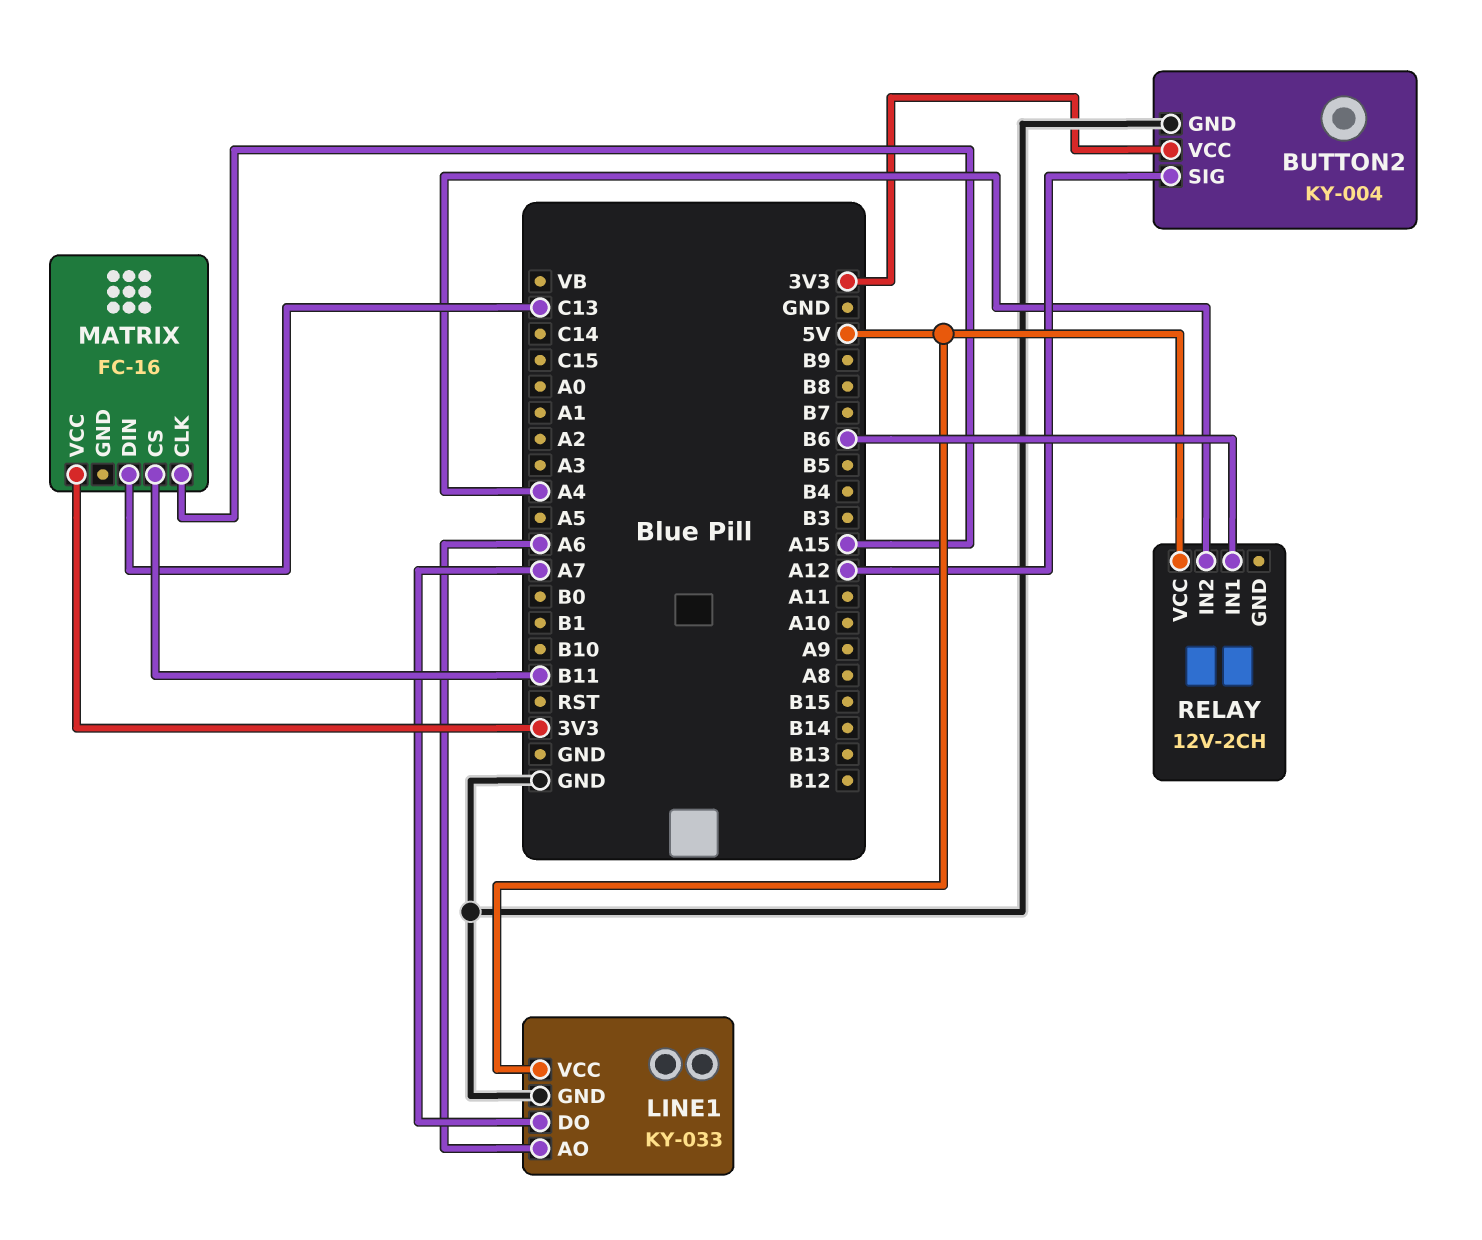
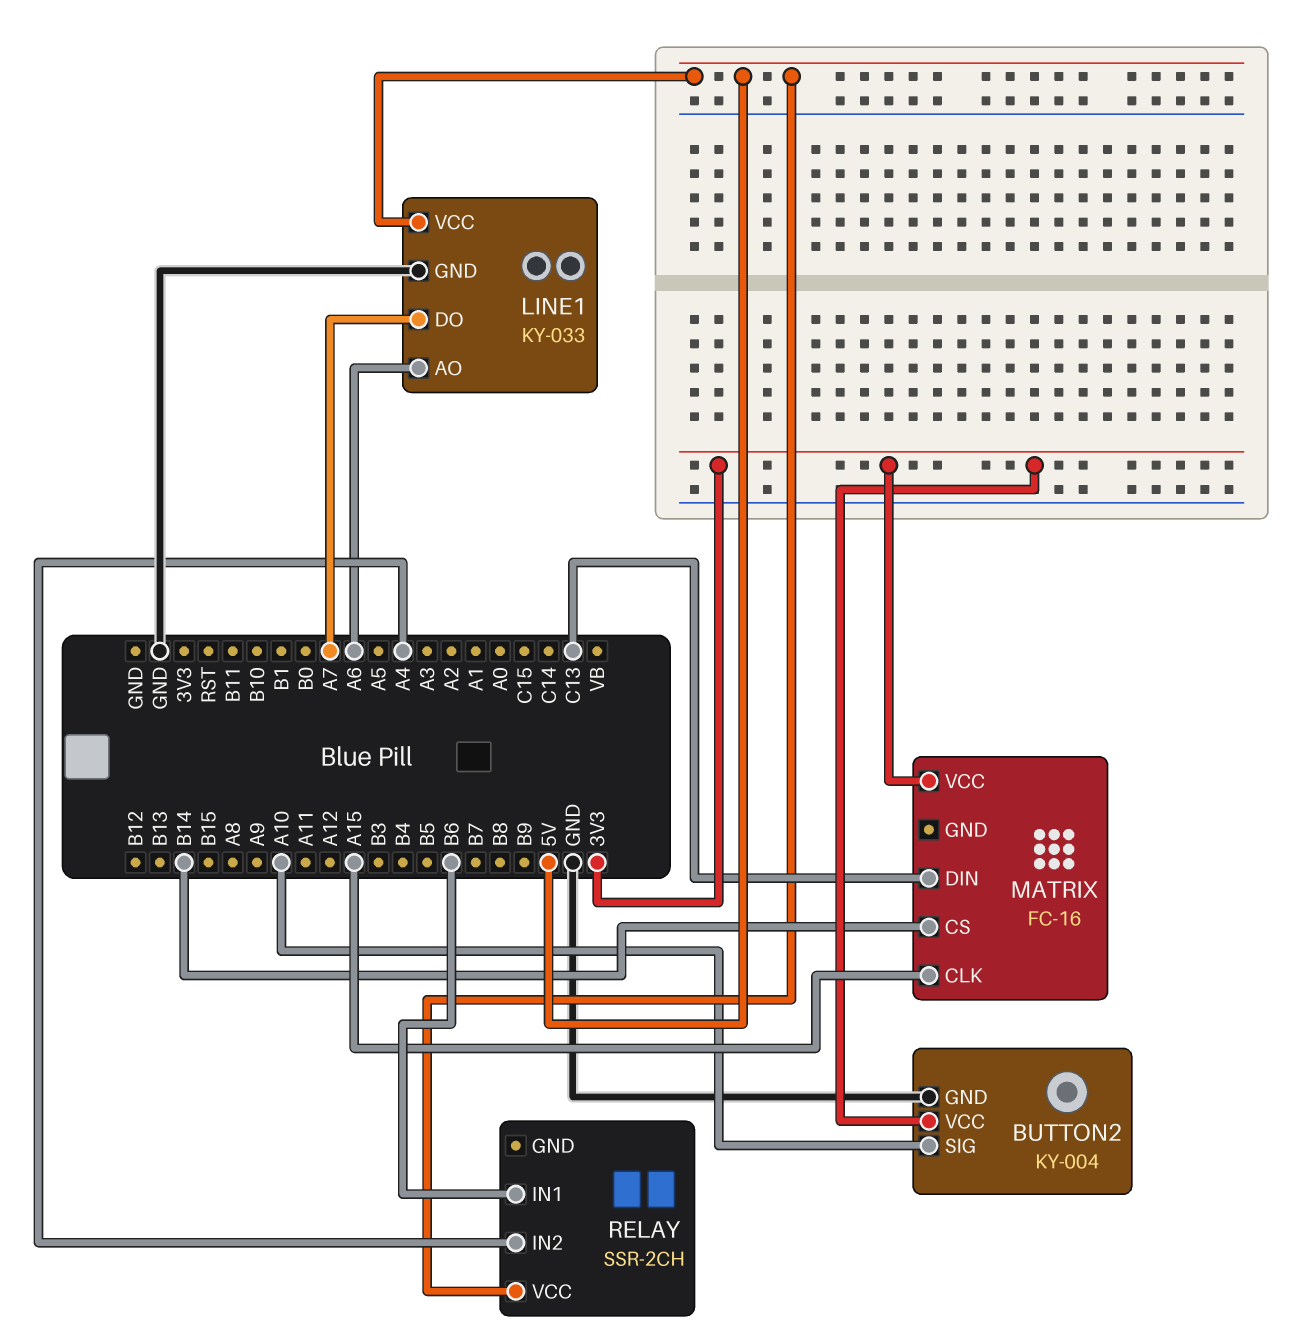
BUTTON2 pin SIG: A12 -> A10
MATRIX pin CS: B11 -> B14
RELAY: 12V-2CH -> SSR-2CH

